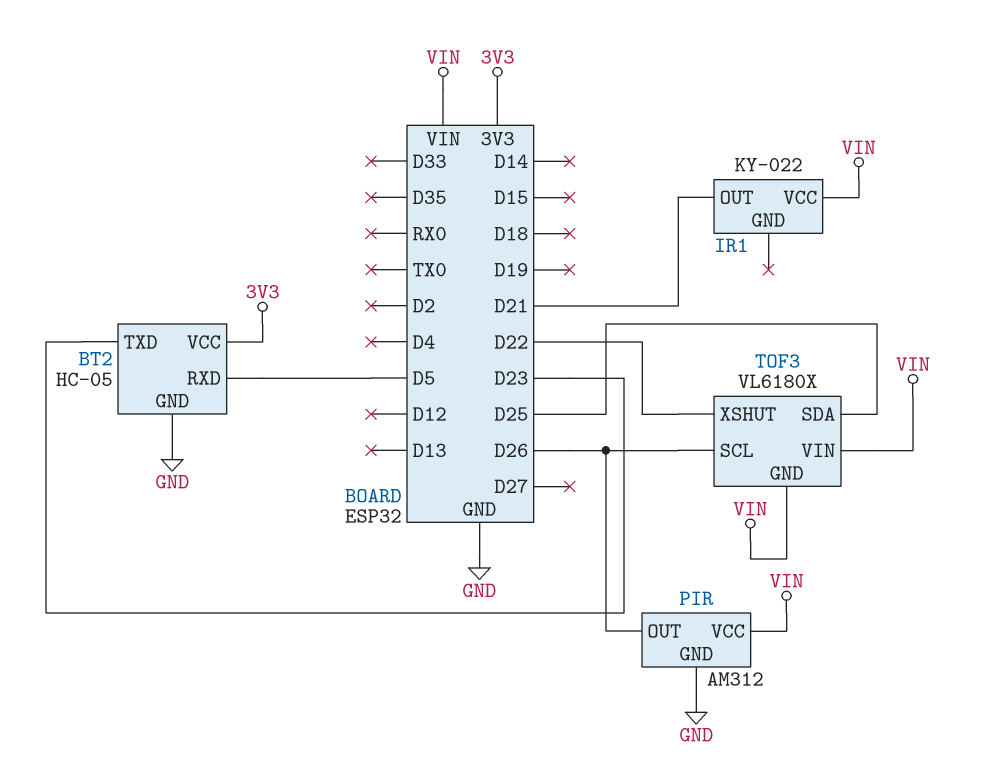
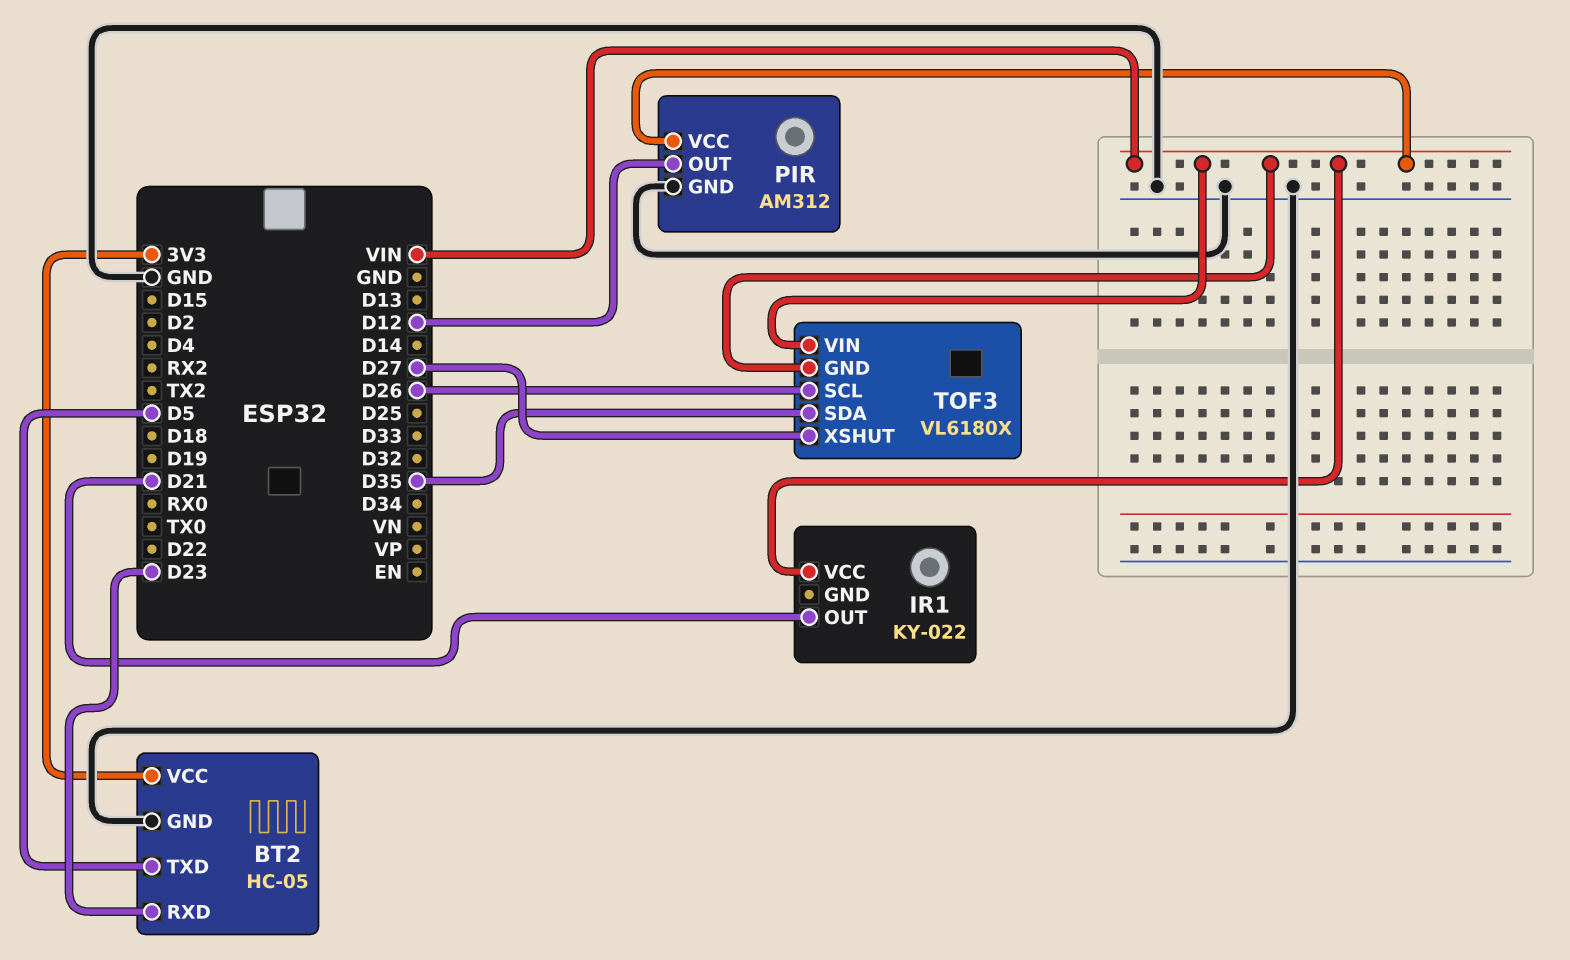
BT2 pin RXD: D5 -> D23
BT2 pin TXD: D23 -> D5
PIR pin OUT: D26 -> D12
TOF3 pin SDA: D25 -> D35
TOF3 pin XSHUT: D22 -> D27

